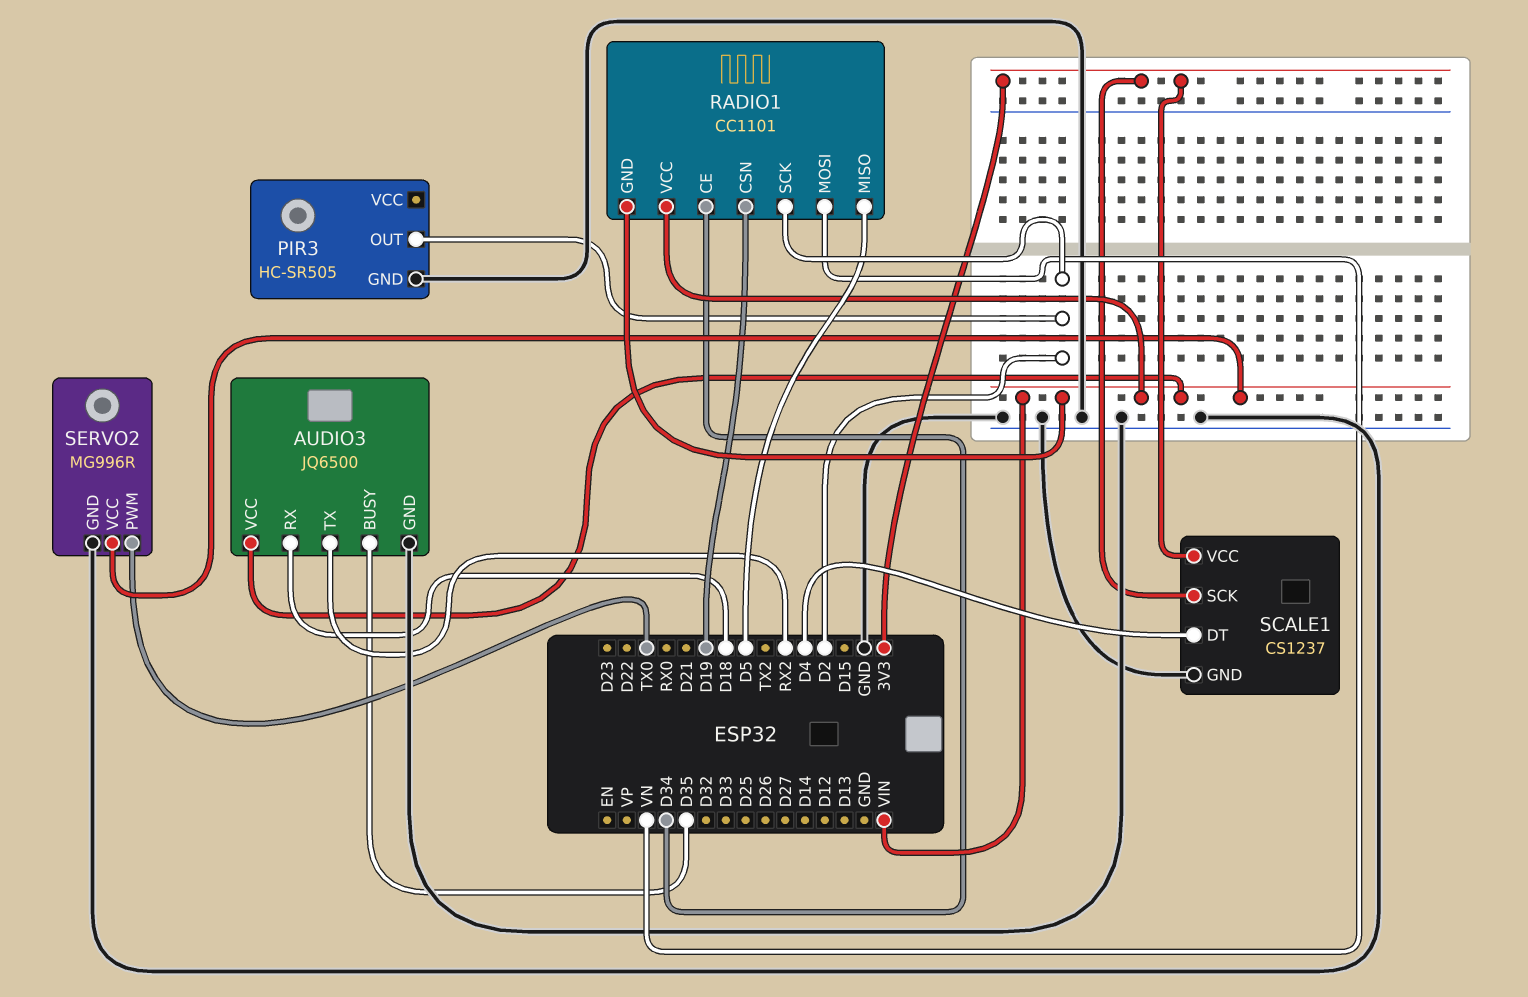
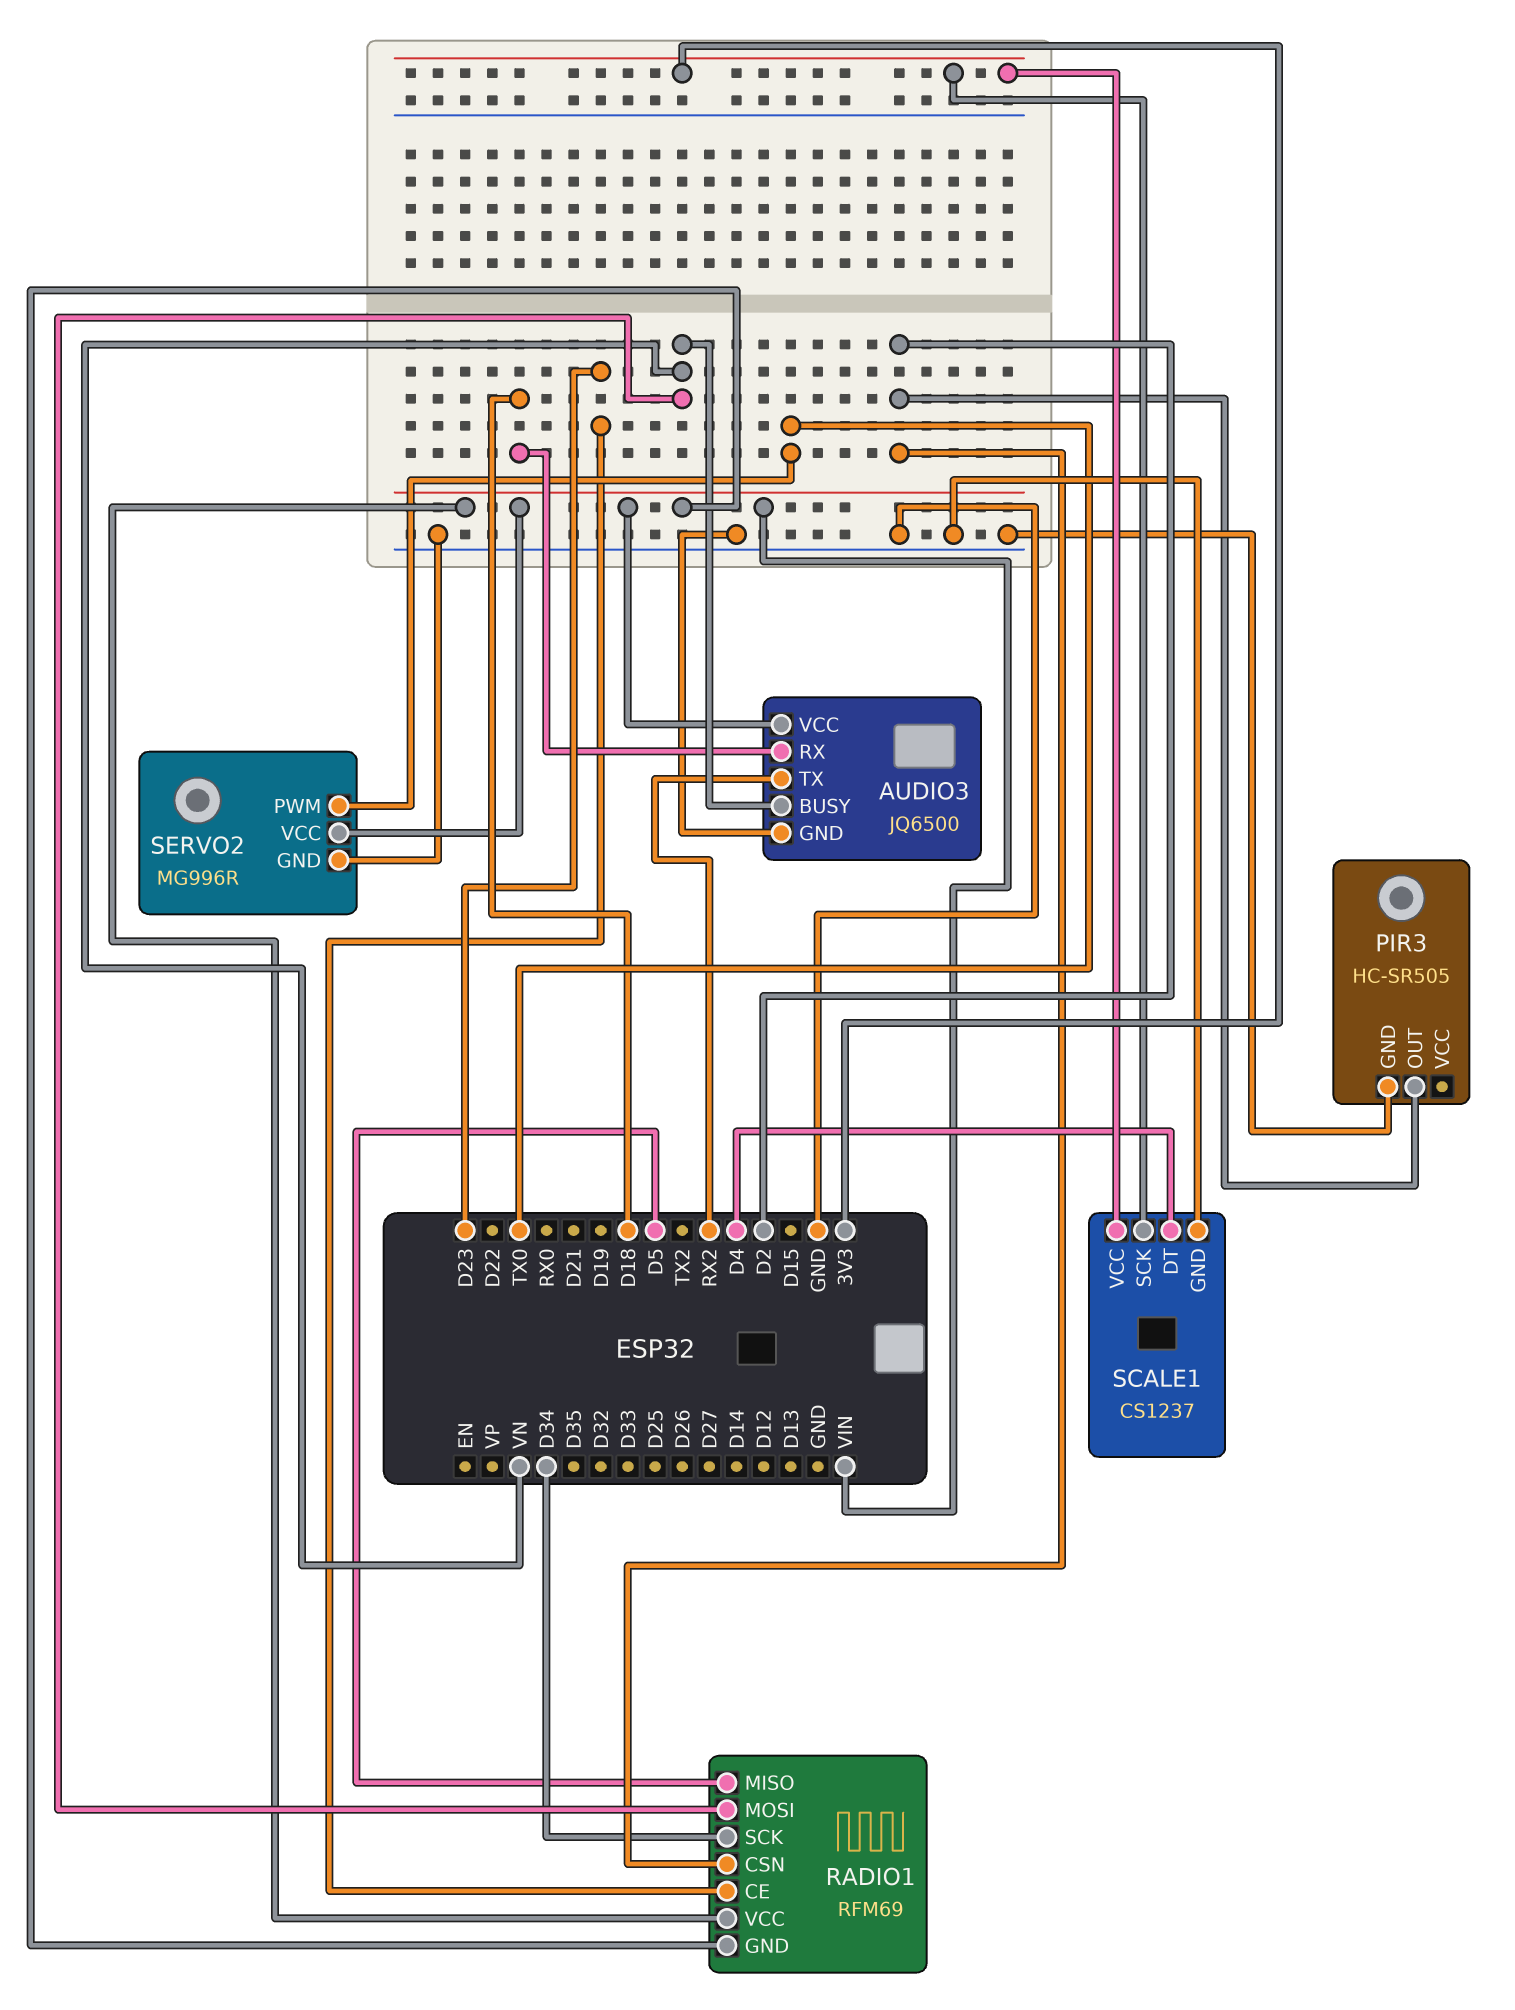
AUDIO3 pin BUSY: D35 -> VN
RADIO1: CC1101 -> RFM69
RADIO1 pin CE: D34 -> D23
RADIO1 pin CSN: D19 -> D2
RADIO1 pin SCK: D2 -> D34

